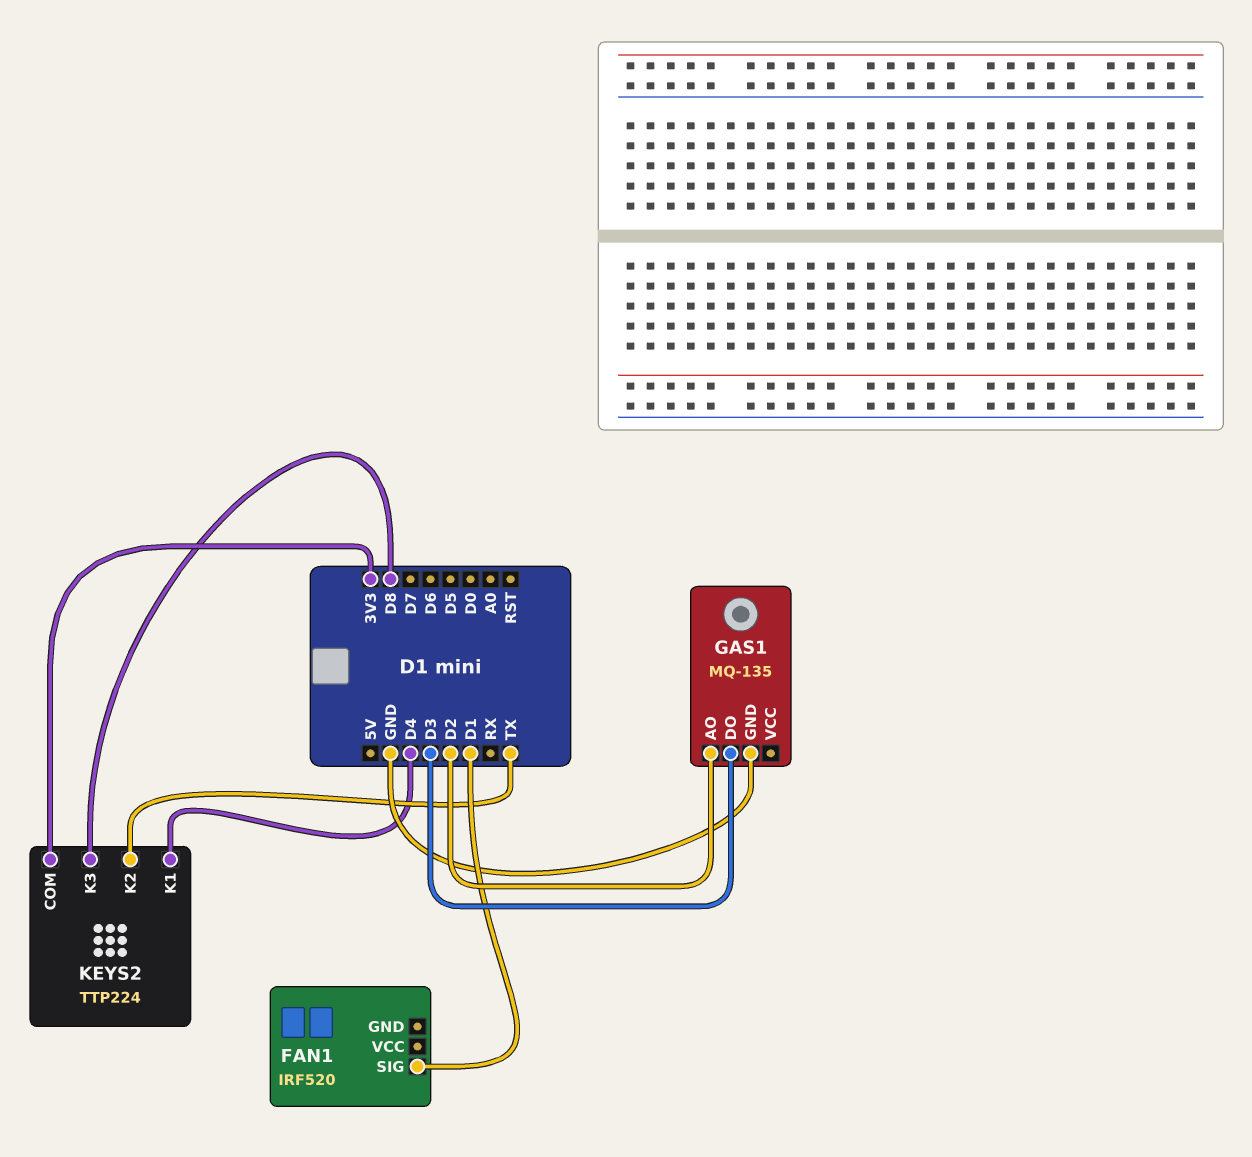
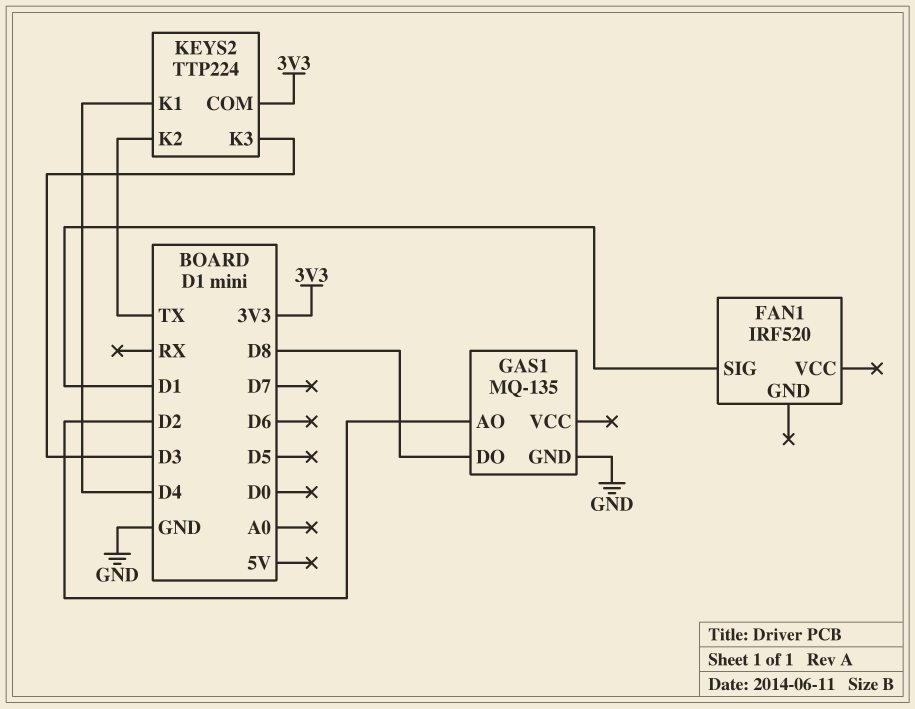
GAS1 pin DO: D3 -> D8
KEYS2 pin K3: D8 -> D3

